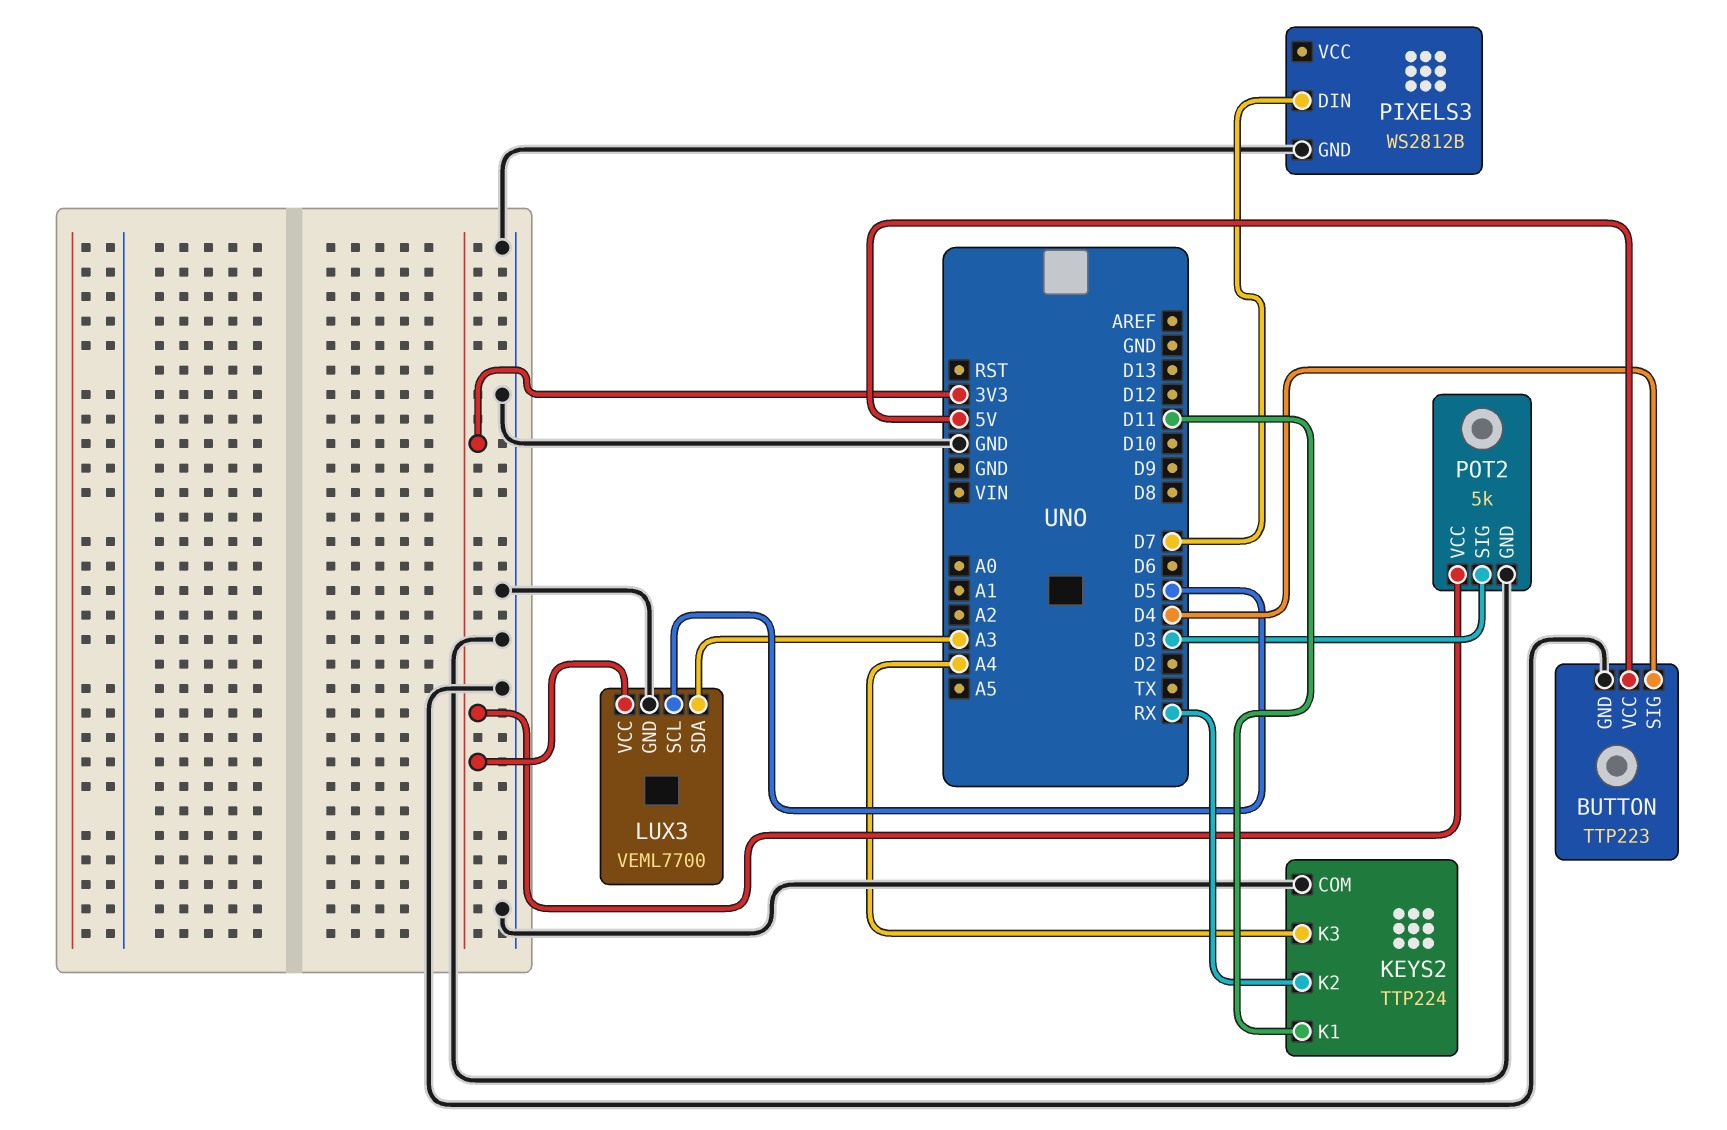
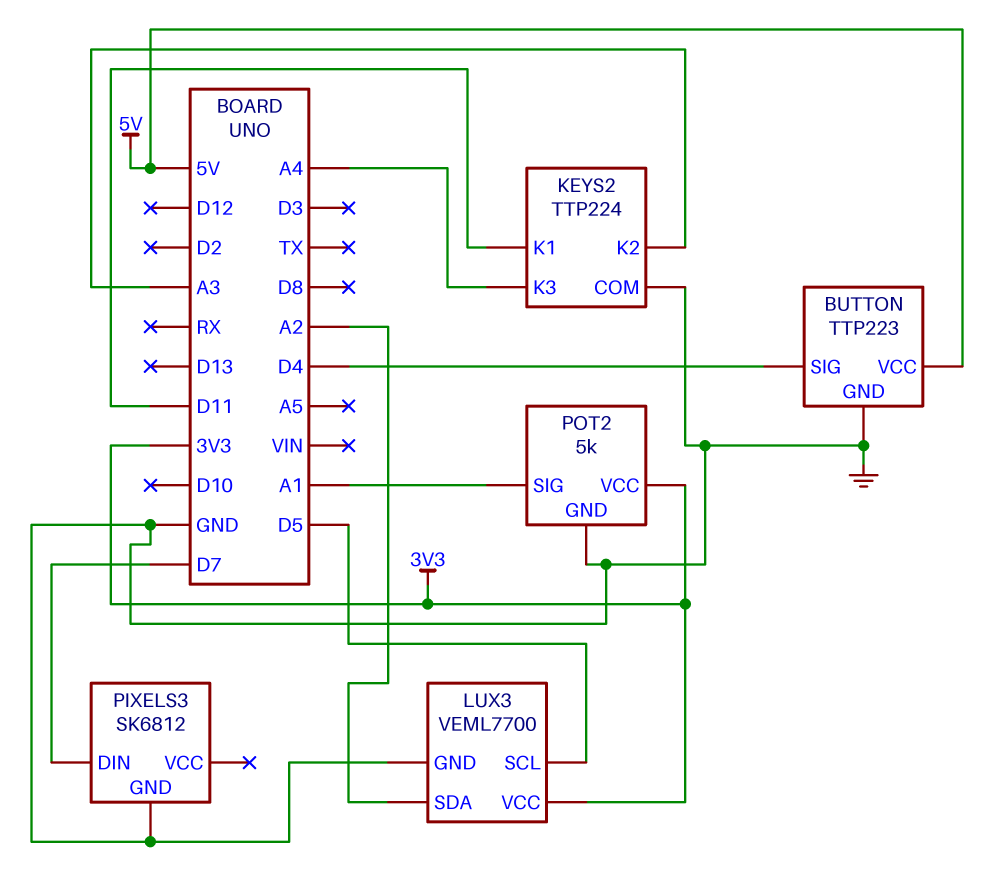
KEYS2 pin K2: RX -> A3
LUX3 pin SDA: A3 -> A2
PIXELS3: WS2812B -> SK6812
POT2 pin SIG: D3 -> A1

